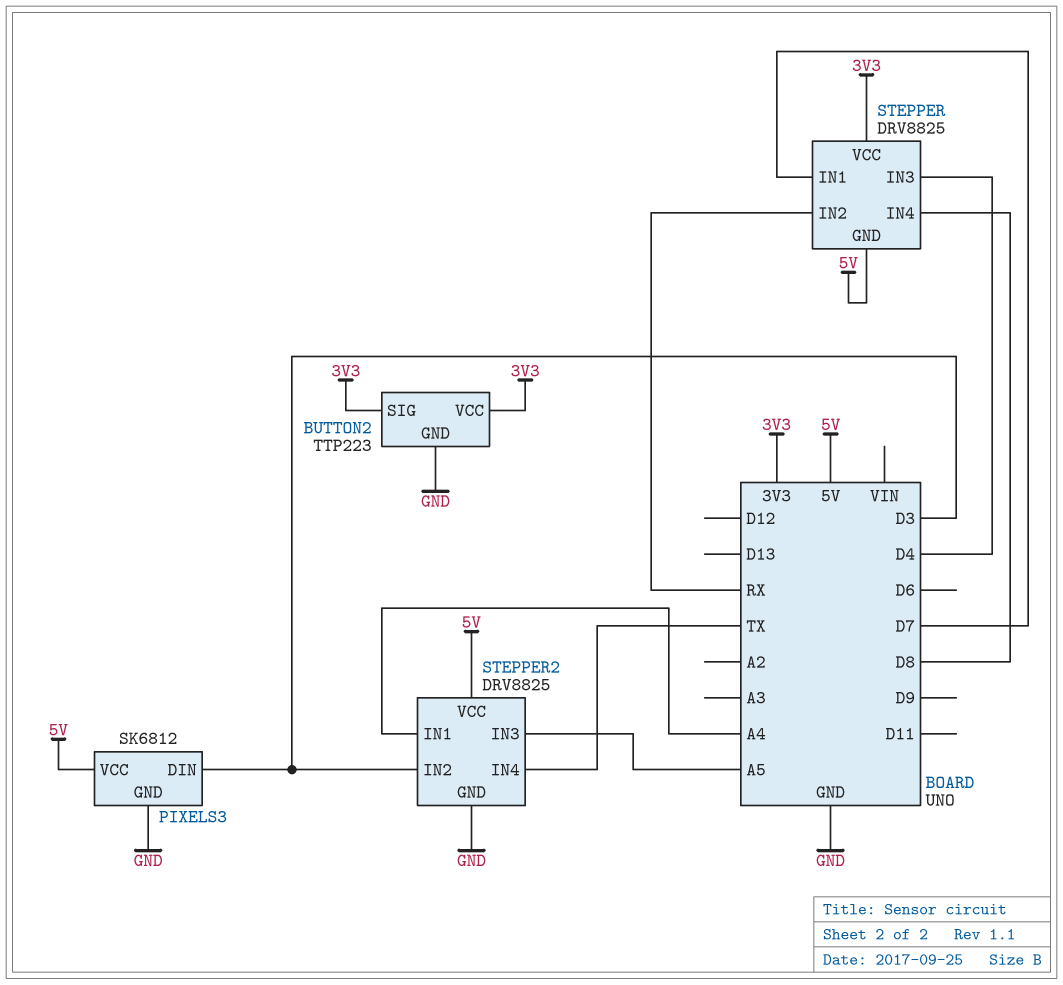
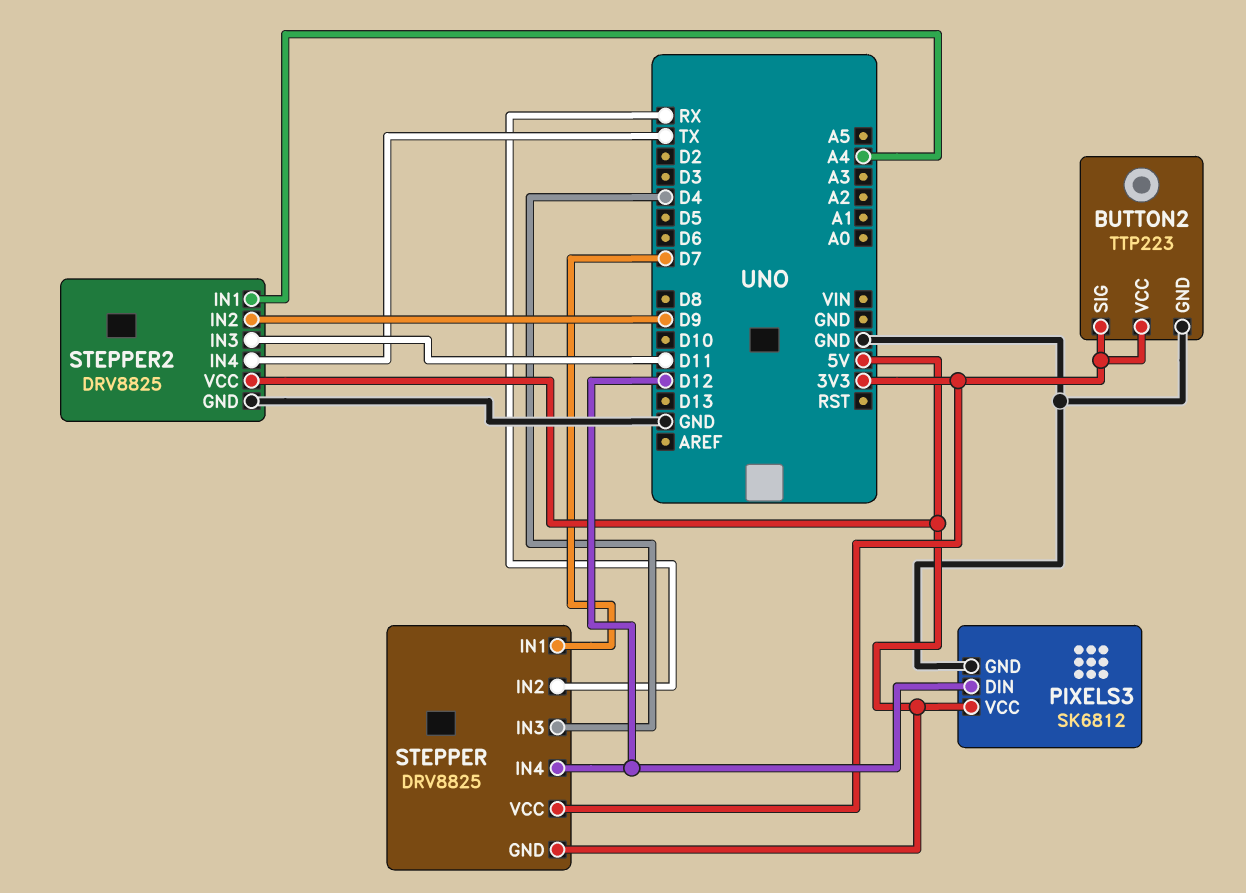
PIXELS3 pin DIN: D3 -> D12
STEPPER pin IN4: D8 -> D12
STEPPER2 pin IN2: D3 -> D9
STEPPER2 pin IN3: A5 -> D11

